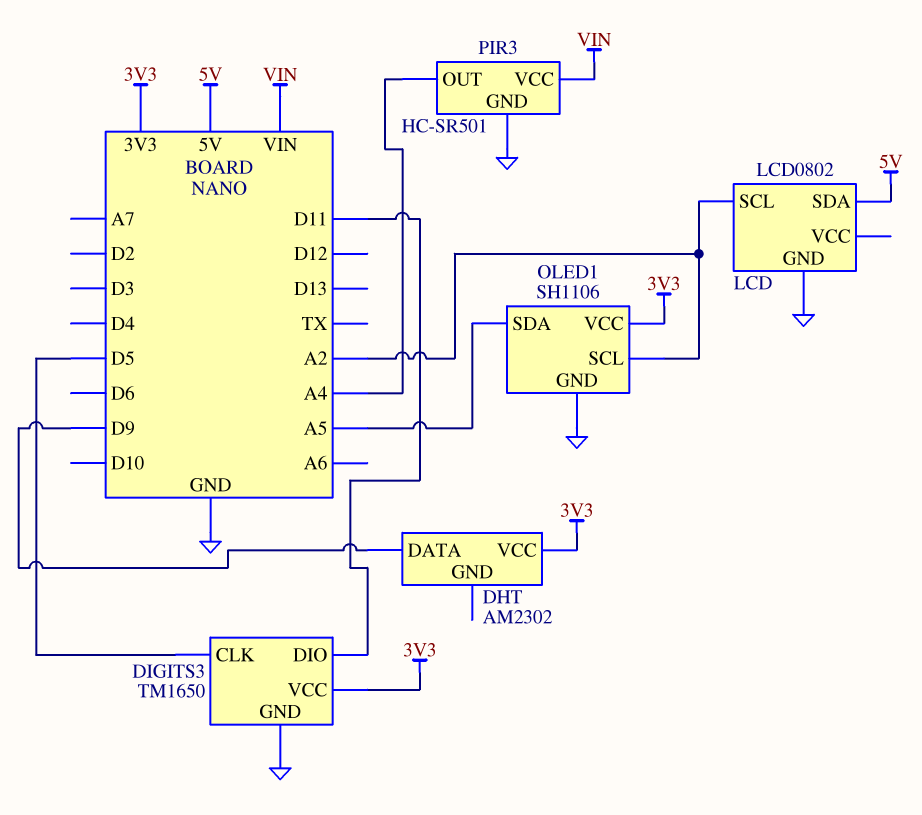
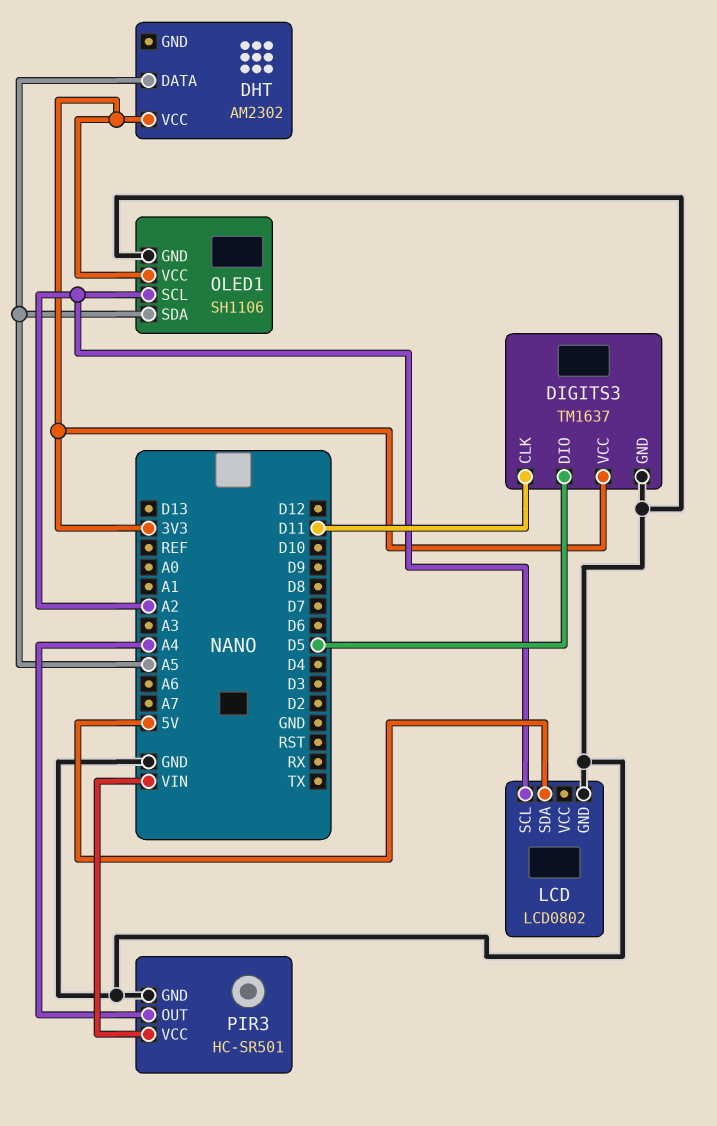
DHT pin DATA: D9 -> A5
DIGITS3: TM1650 -> TM1637
DIGITS3 pin CLK: D5 -> D11
DIGITS3 pin DIO: D11 -> D5

